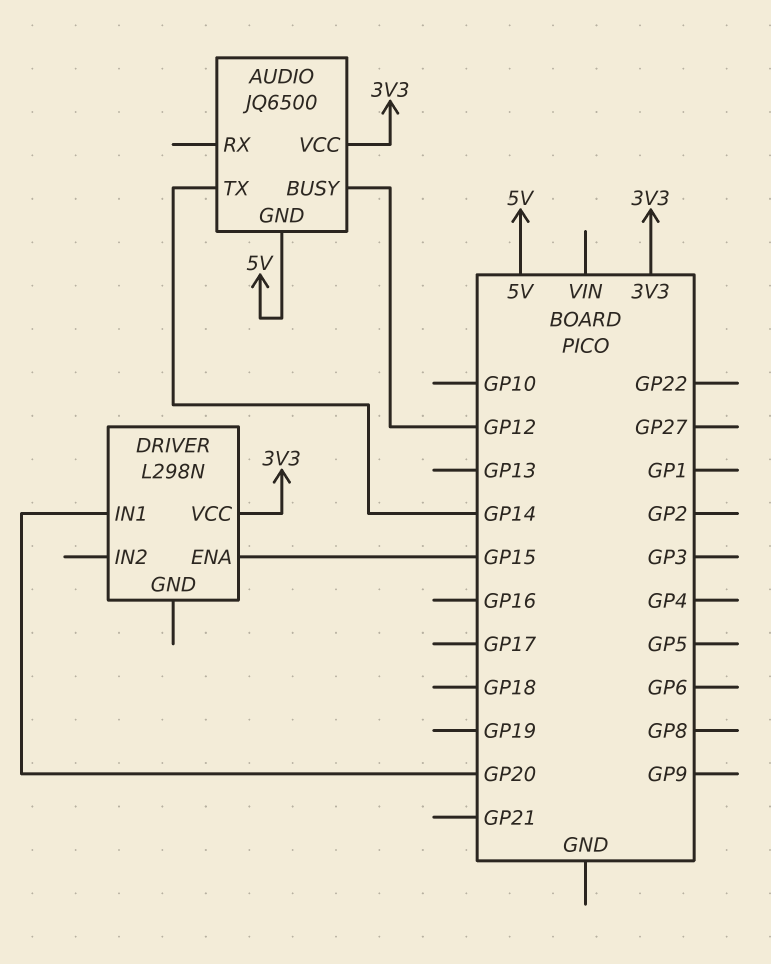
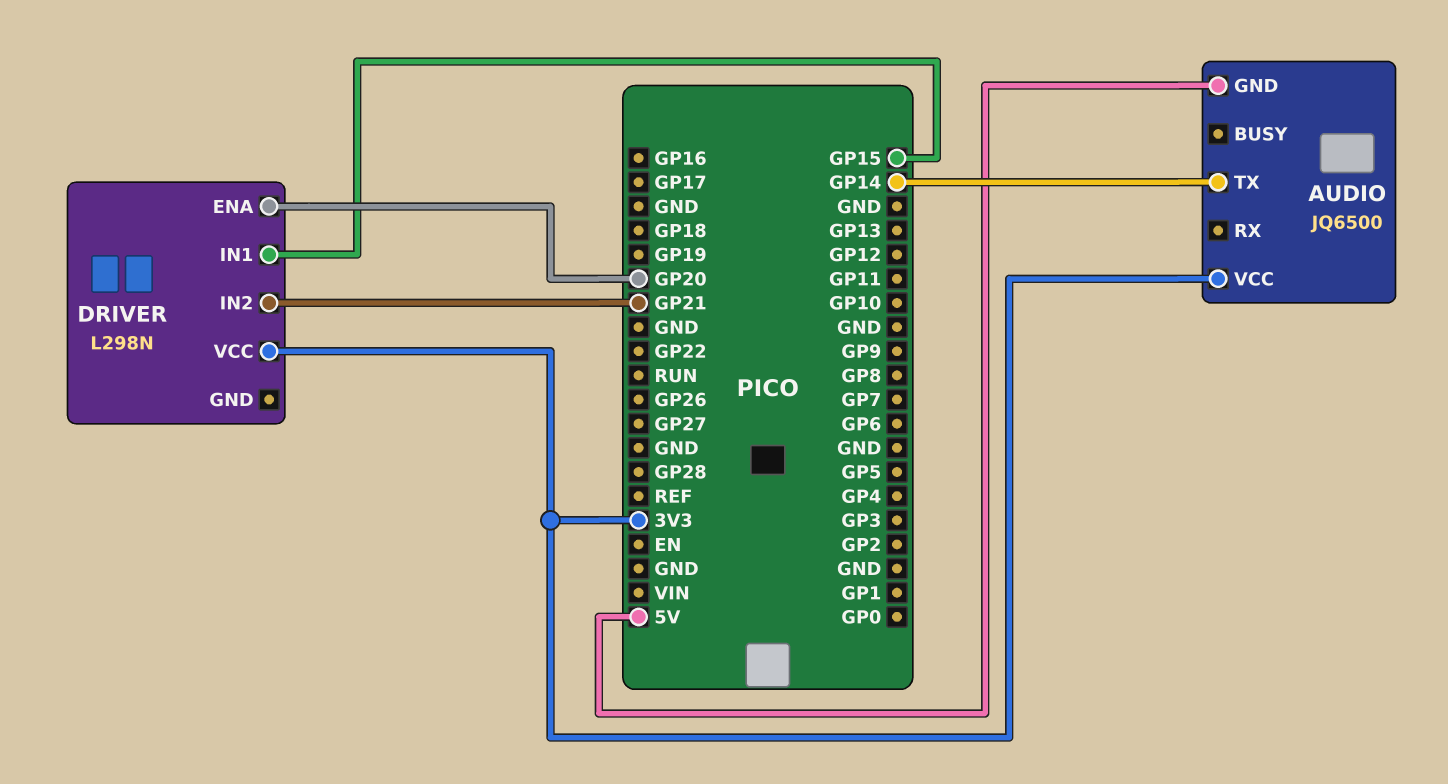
AUDIO pin BUSY: GP12 -> none
DRIVER pin ENA: GP15 -> GP20
DRIVER pin IN1: GP20 -> GP15
DRIVER pin IN2: none -> GP21

